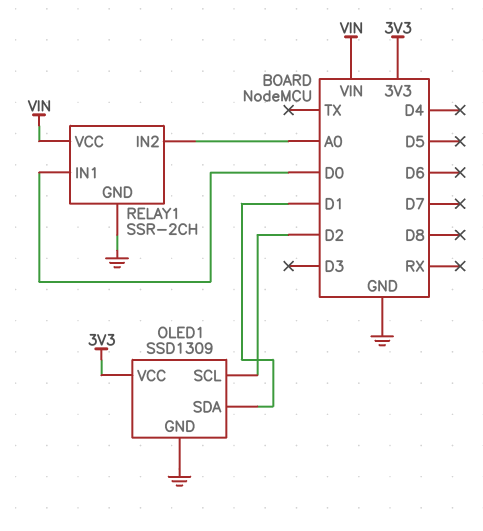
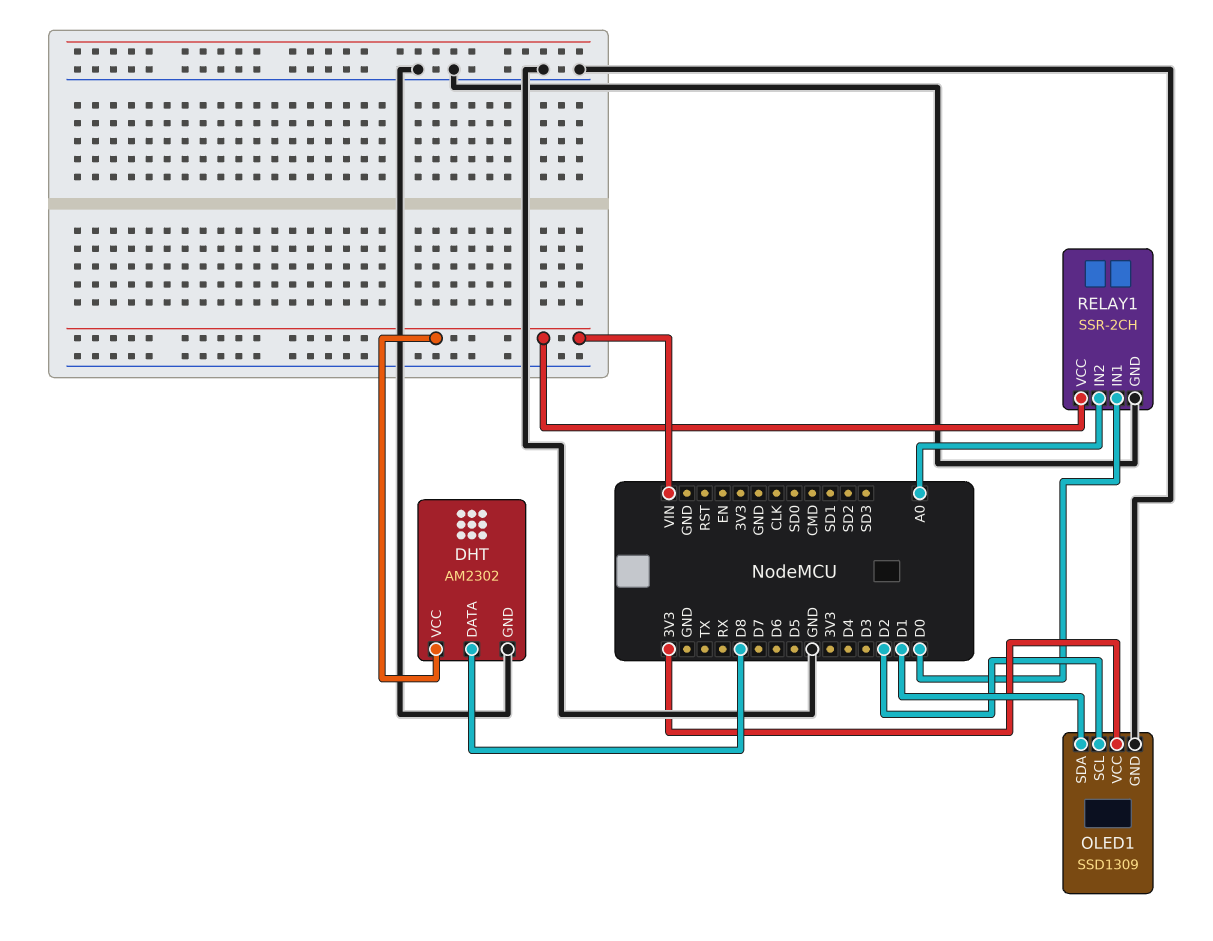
DHT: none -> AM2302
DHT pin DATA: none -> D8
DHT pin GND: none -> GND
DHT pin VCC: none -> VIN

